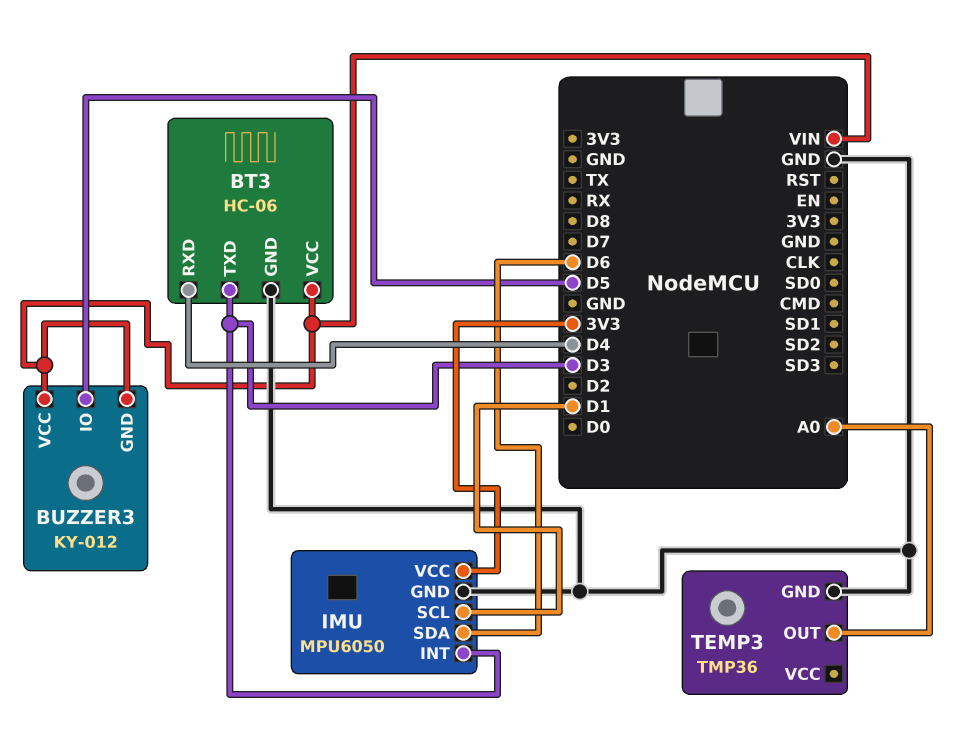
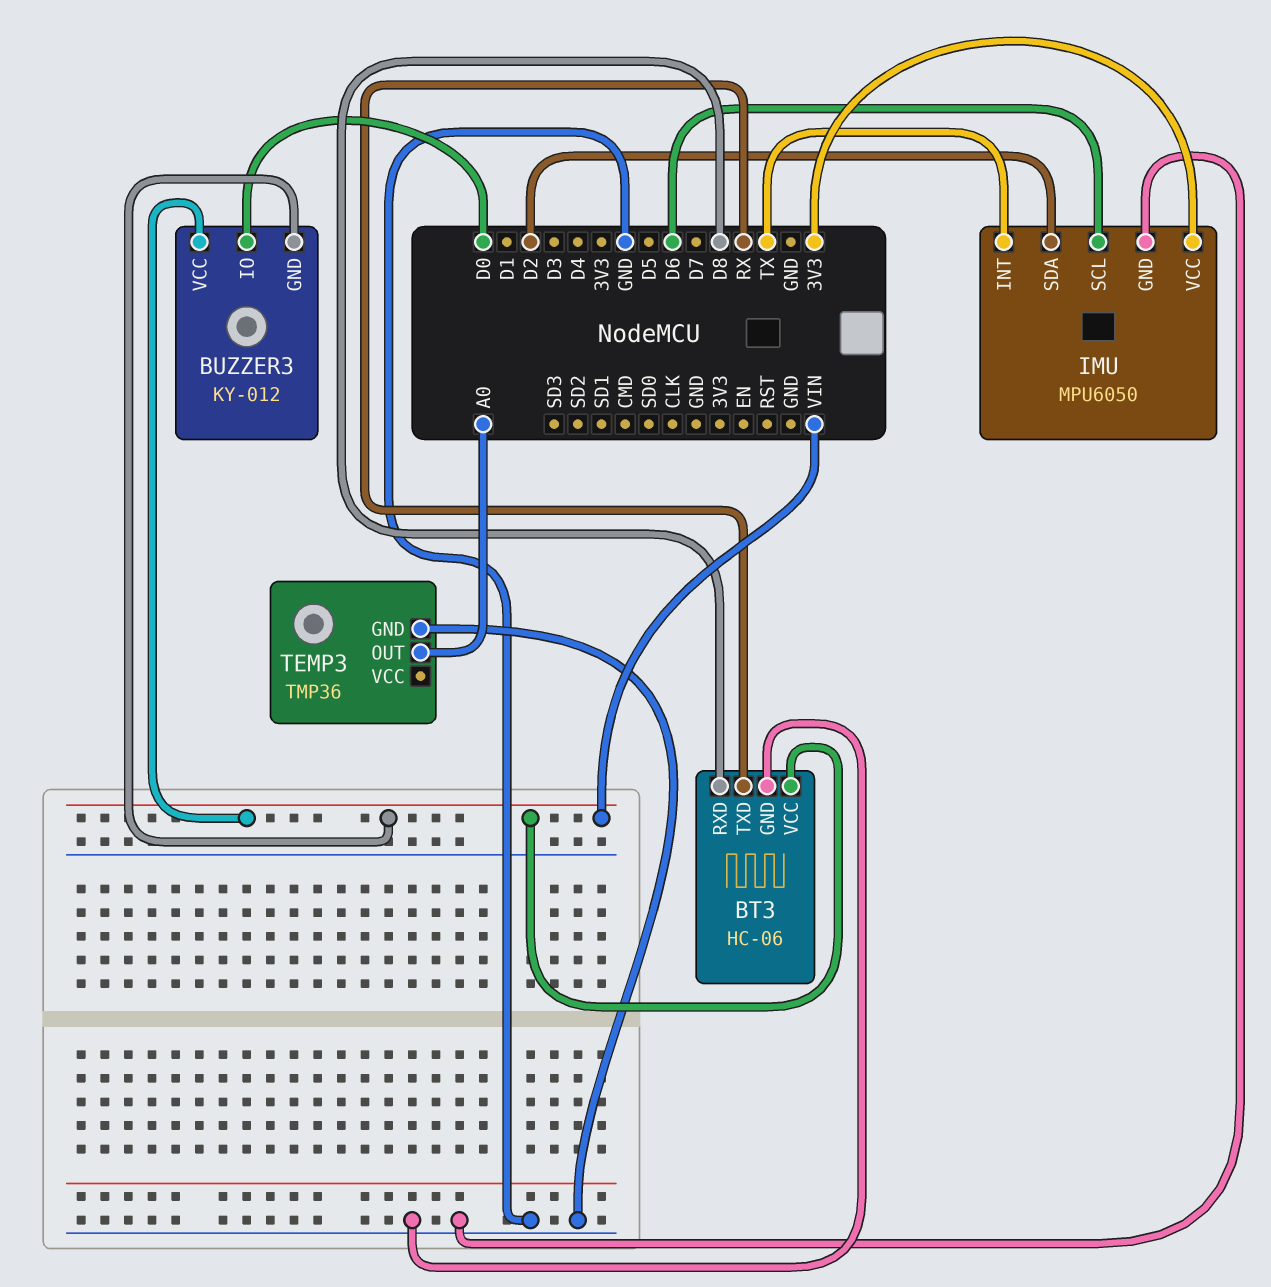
BT3 pin RXD: D4 -> D8
BT3 pin TXD: D3 -> RX
BUZZER3 pin IO: D5 -> D0
IMU pin INT: D3 -> TX
IMU pin SCL: D1 -> D6
IMU pin SDA: D6 -> D2

